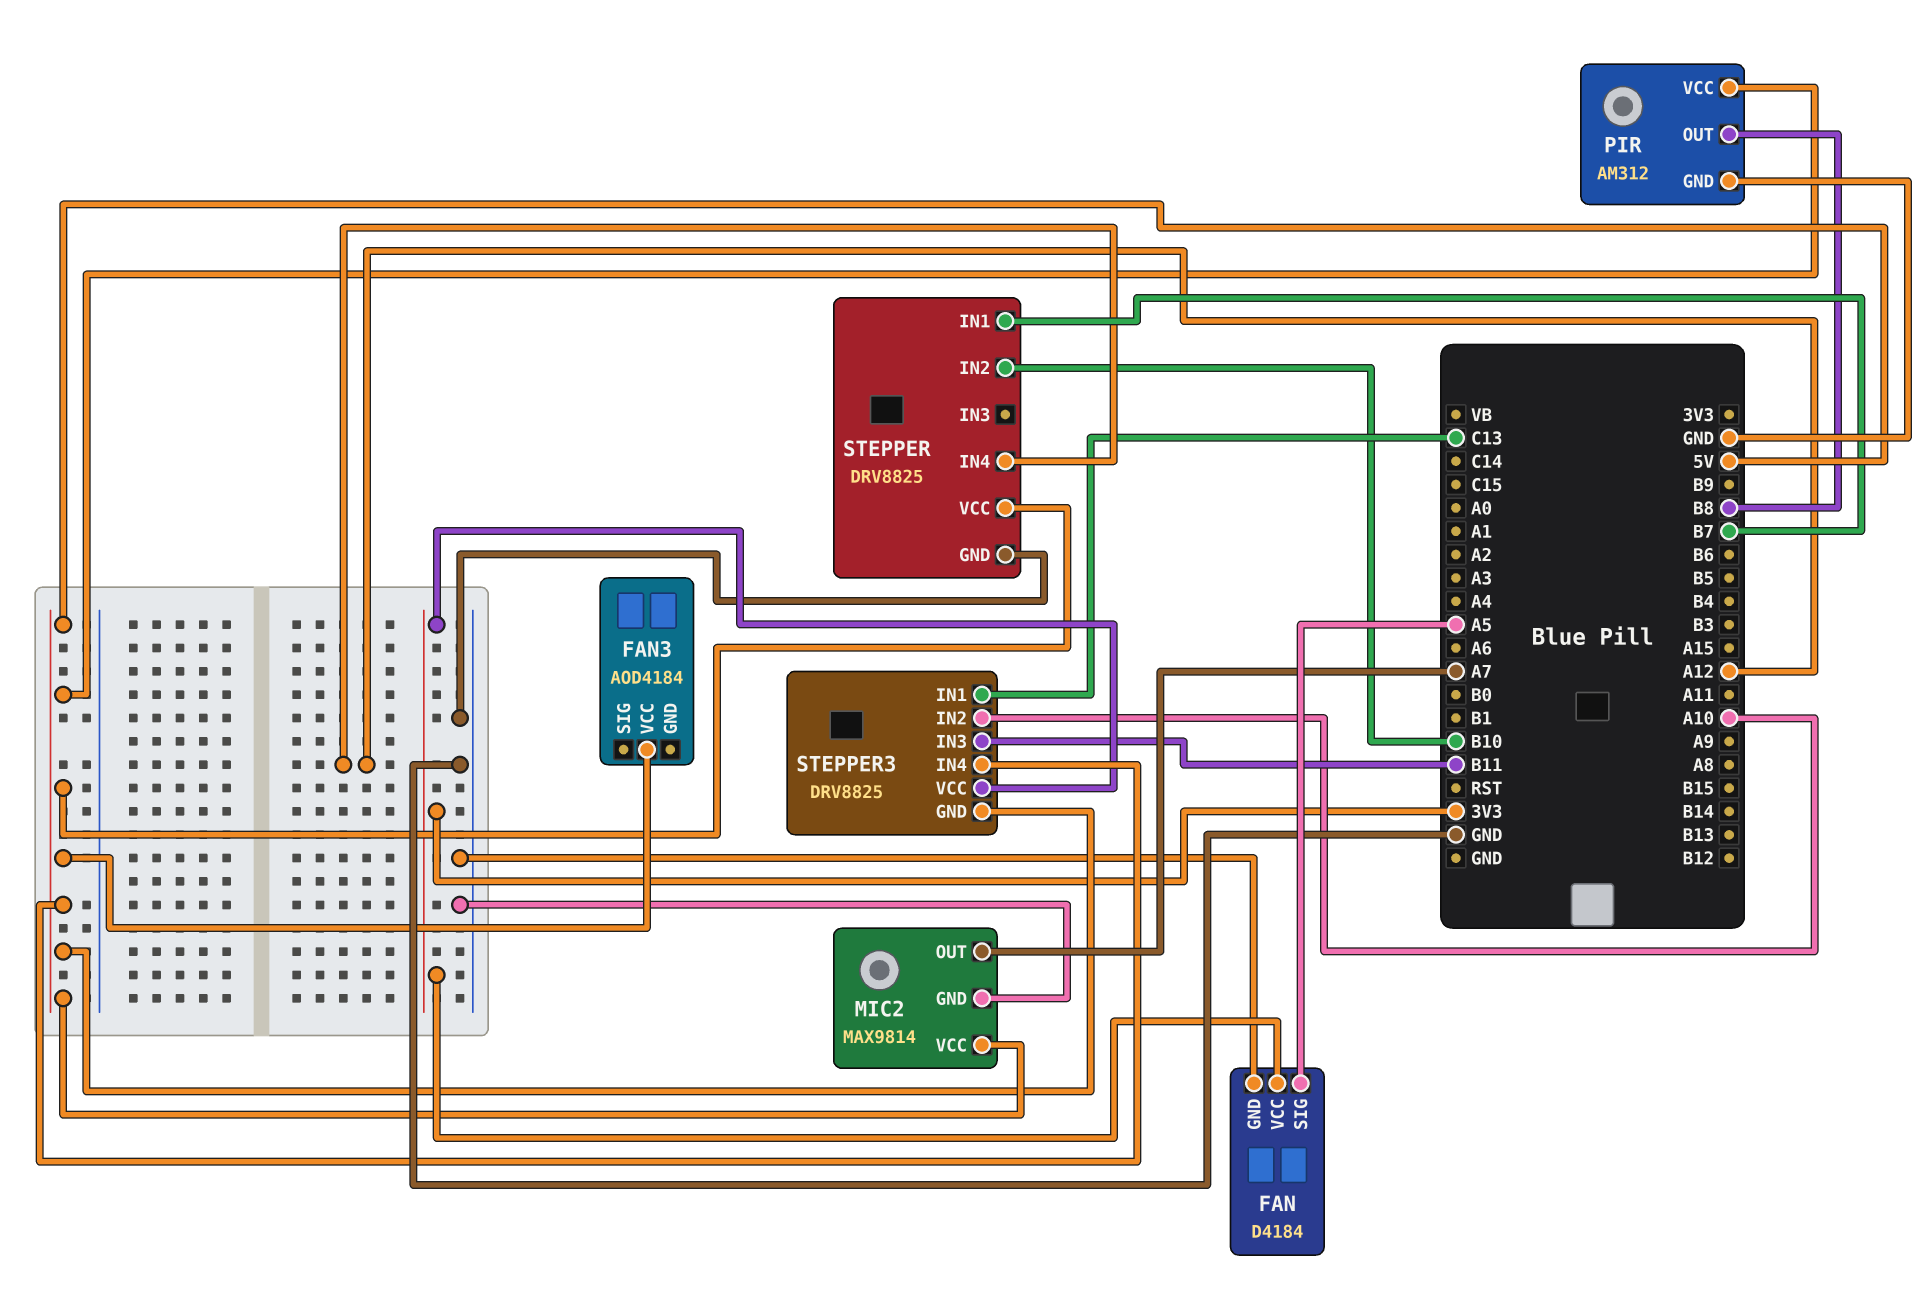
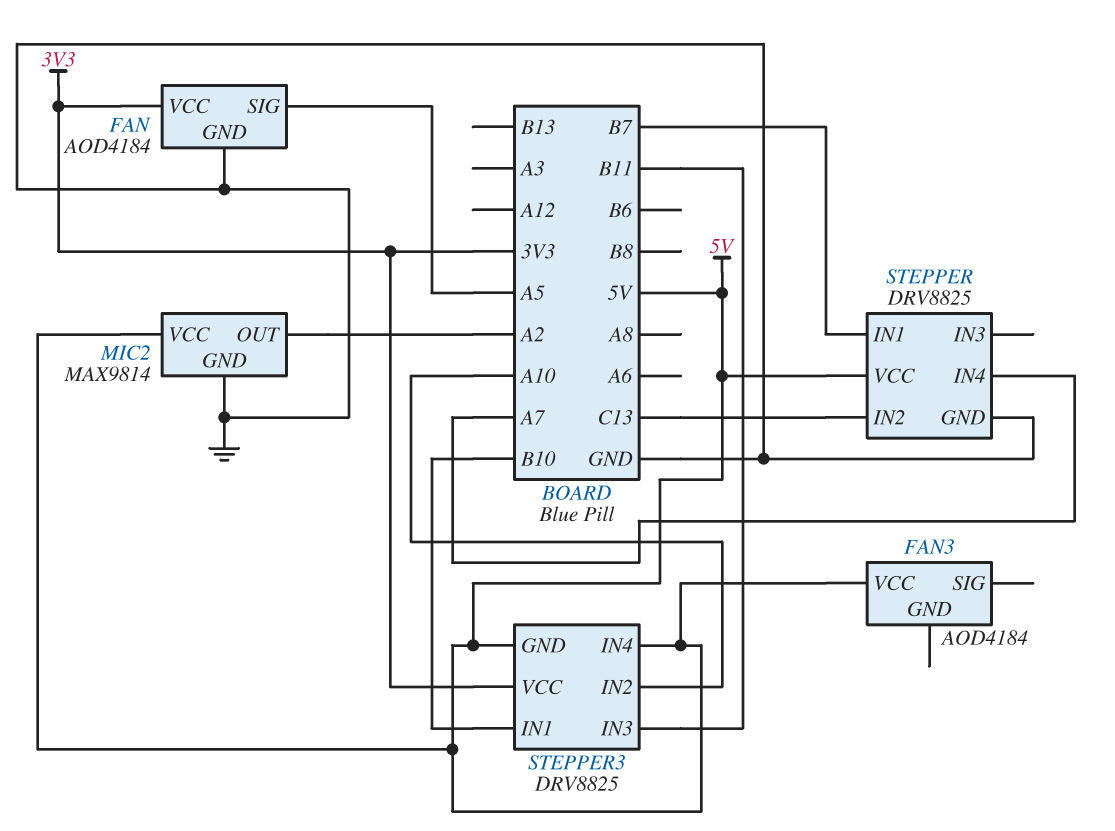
FAN: D4184 -> AOD4184
MIC2 pin OUT: A7 -> A2
PIR: AM312 -> none
PIR pin GND: GND -> none
PIR pin OUT: B8 -> none
PIR pin VCC: 5V -> none
STEPPER pin IN2: B10 -> C13
STEPPER pin IN4: A12 -> A7
STEPPER3 pin IN1: C13 -> B10

